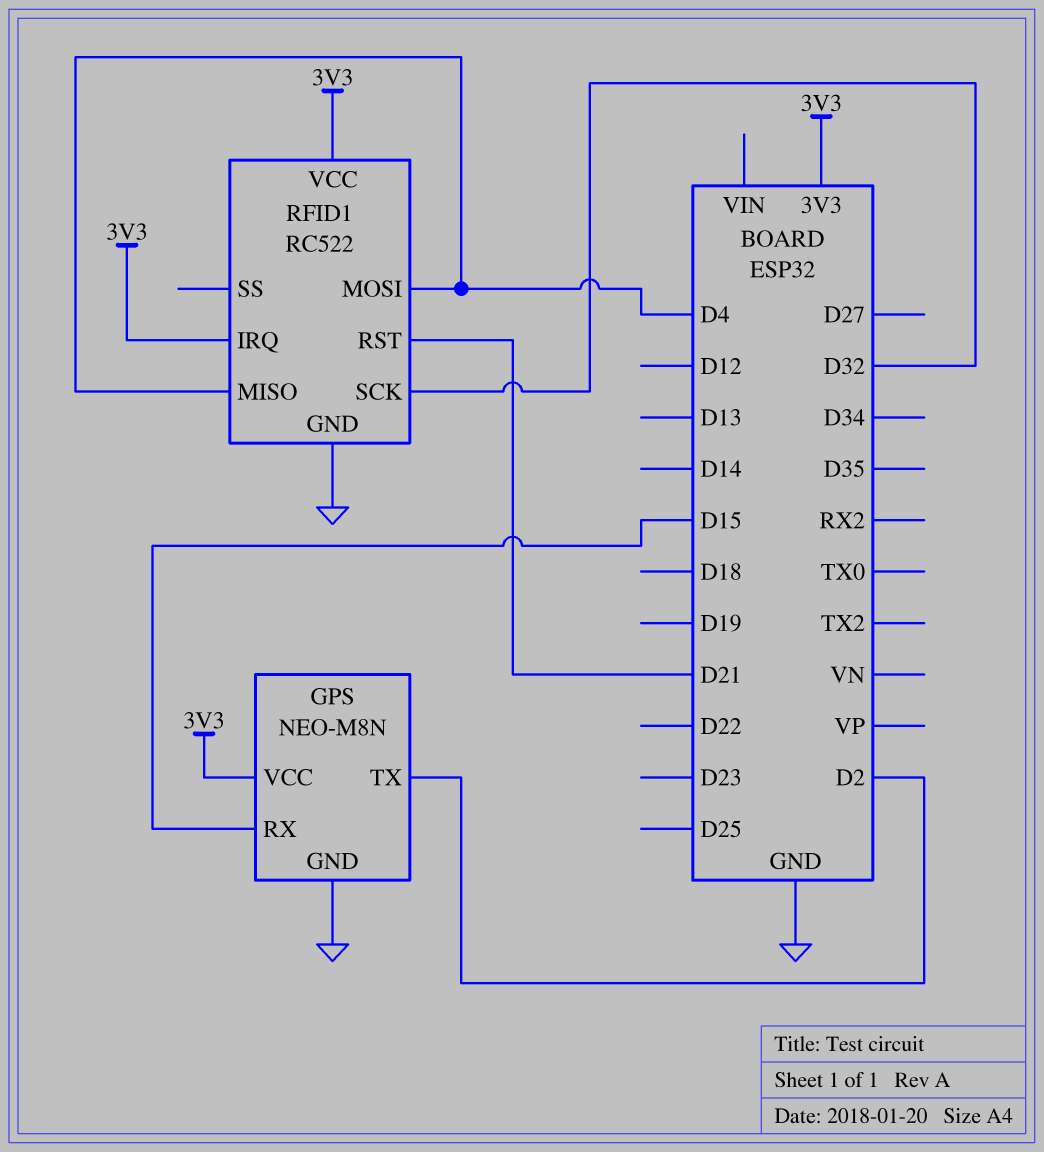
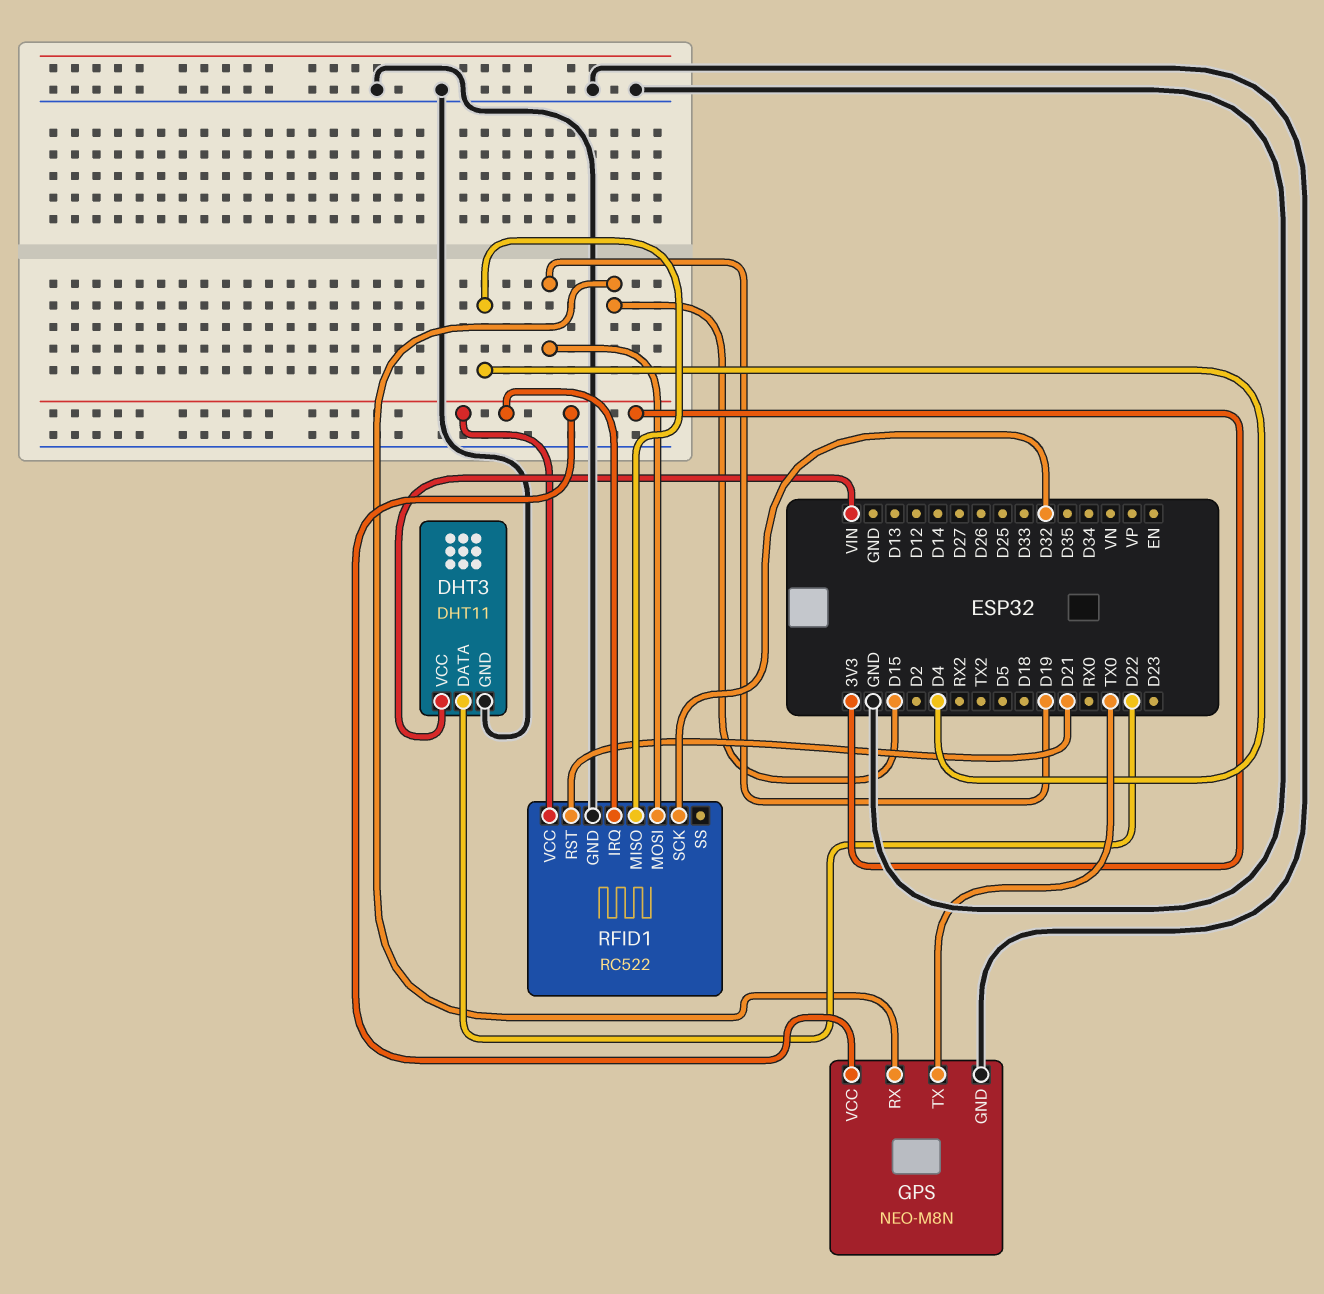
DHT3: none -> DHT11
DHT3 pin DATA: none -> D22
DHT3 pin GND: none -> GND
DHT3 pin VCC: none -> VIN
GPS pin TX: D2 -> TX0
RFID1 pin MOSI: D4 -> D19

